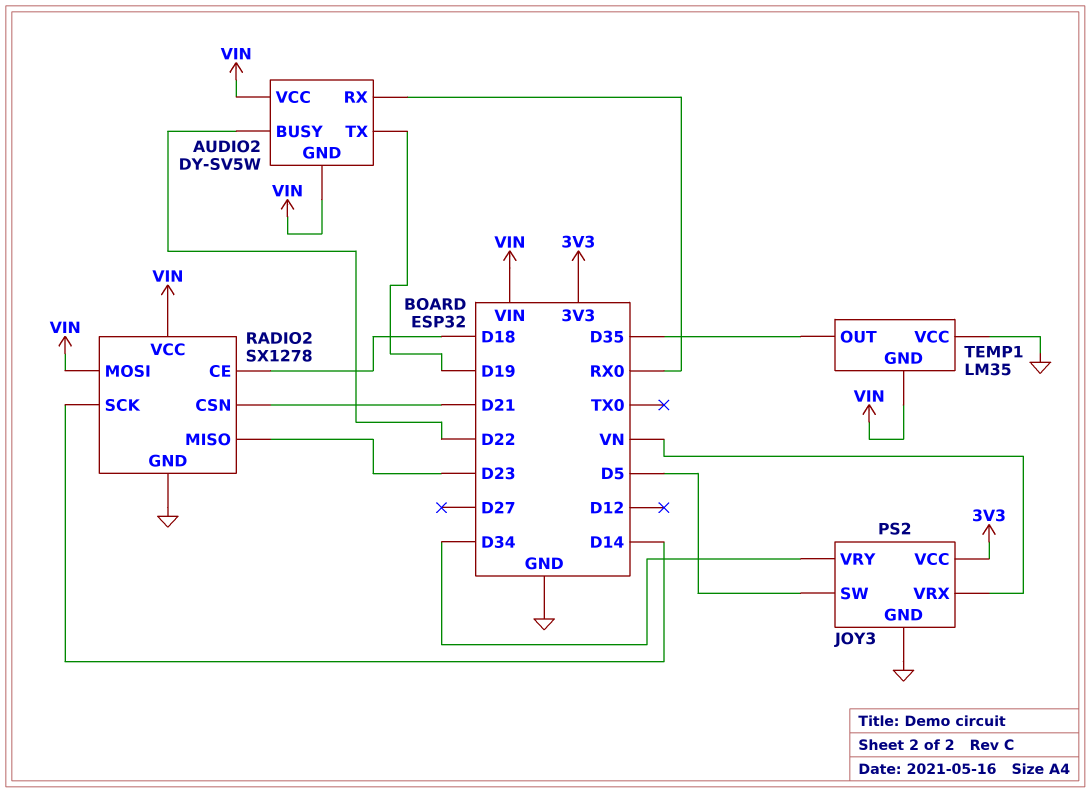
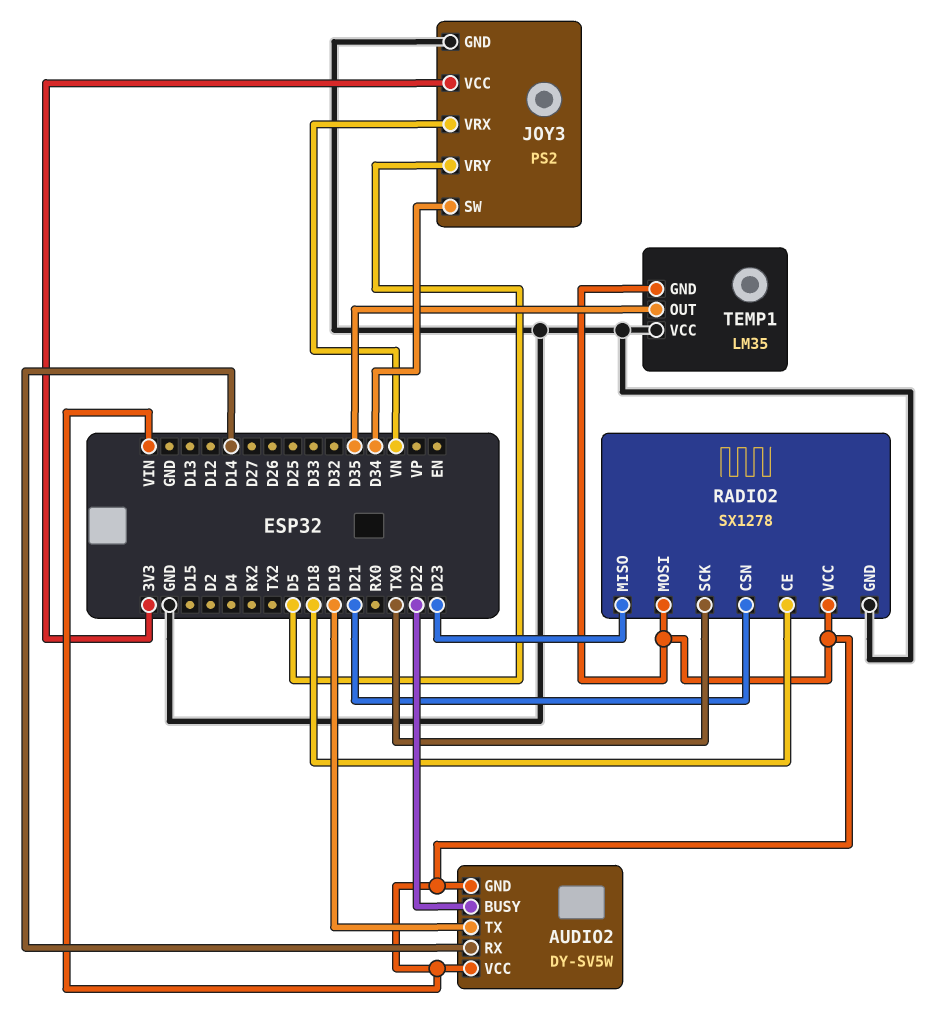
AUDIO2 pin RX: RX0 -> D14
JOY3 pin SW: D5 -> D34
JOY3 pin VRY: D34 -> D5
RADIO2 pin SCK: D14 -> TX0

